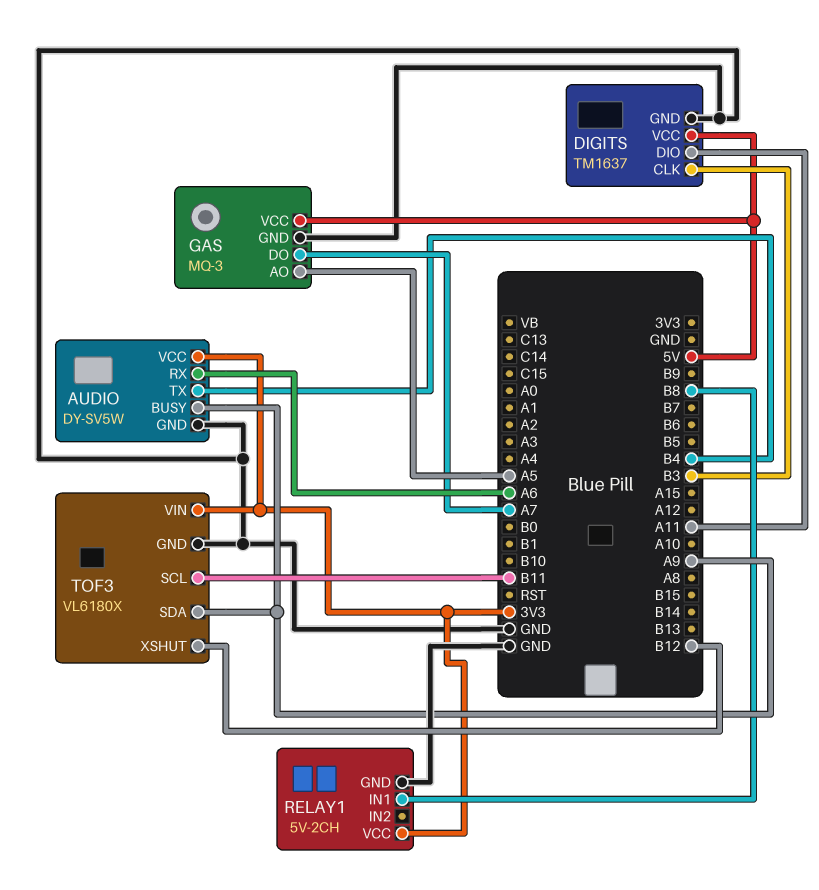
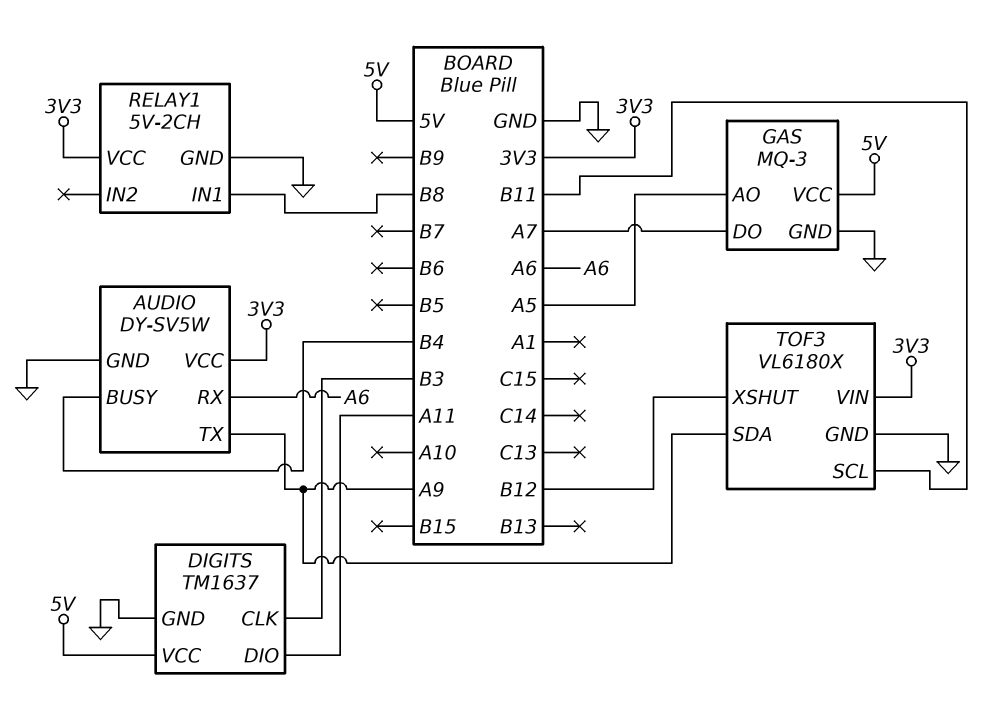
AUDIO pin BUSY: A9 -> B4
AUDIO pin TX: B4 -> A9

